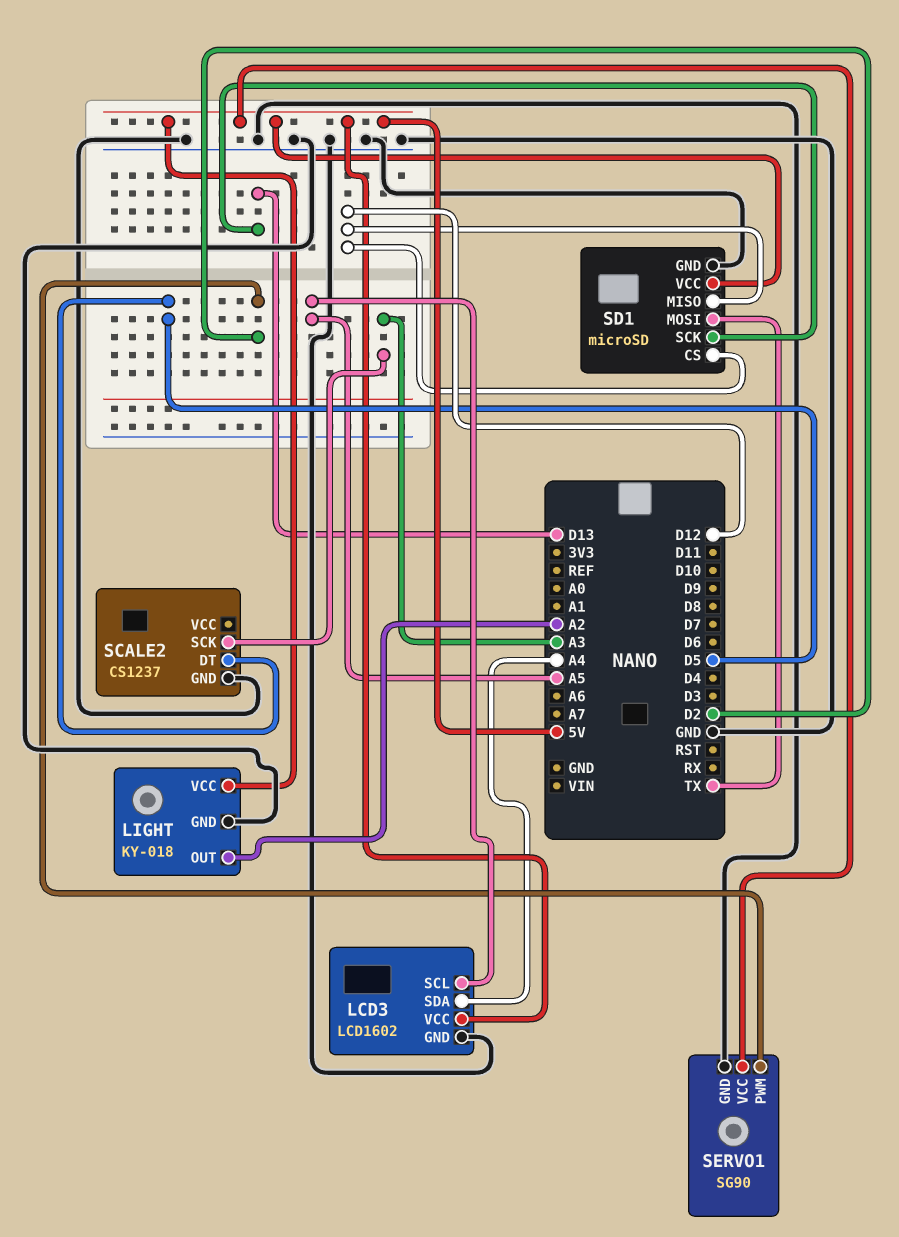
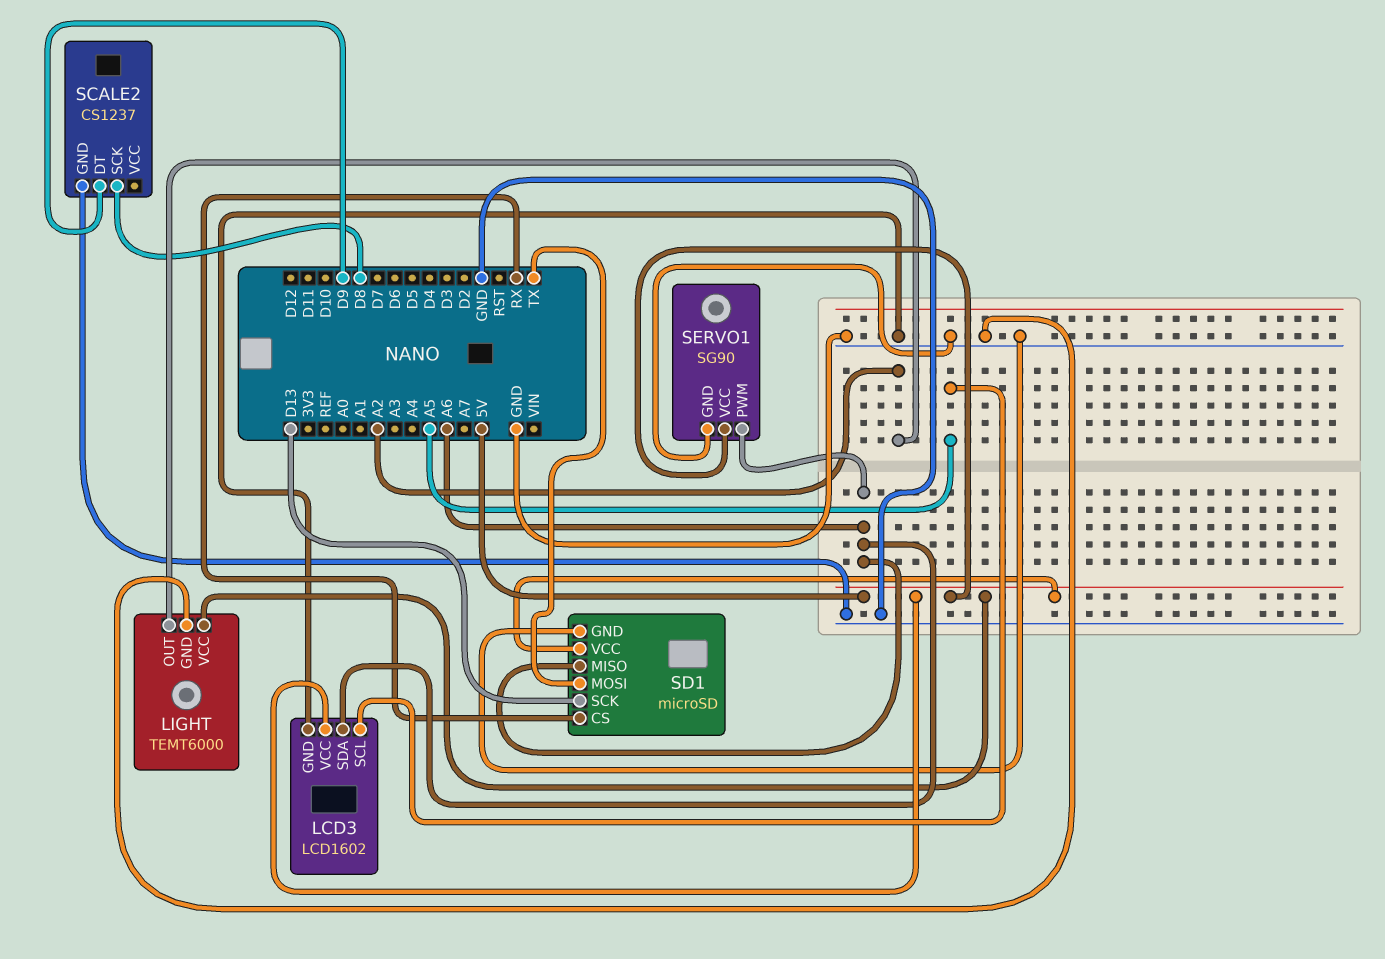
LCD3 pin SDA: A4 -> A6
LIGHT: KY-018 -> TEMT6000
SCALE2 pin DT: D5 -> D9
SCALE2 pin SCK: A3 -> D8
SD1 pin CS: D12 -> RX
SD1 pin MISO: D12 -> A6
SERVO1 pin PWM: D2 -> A6

